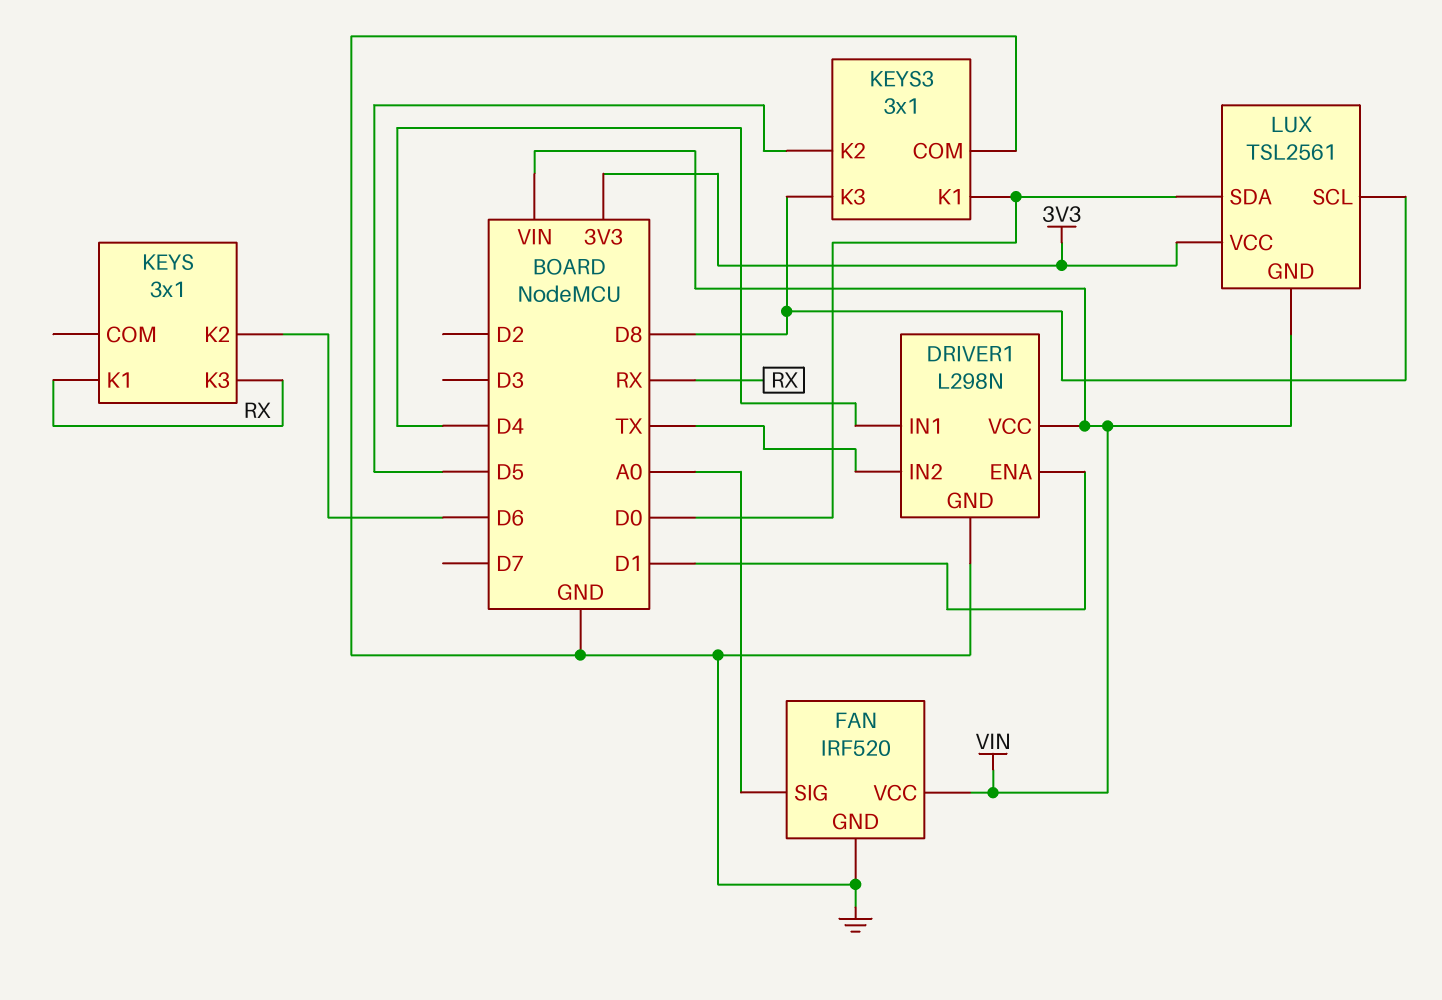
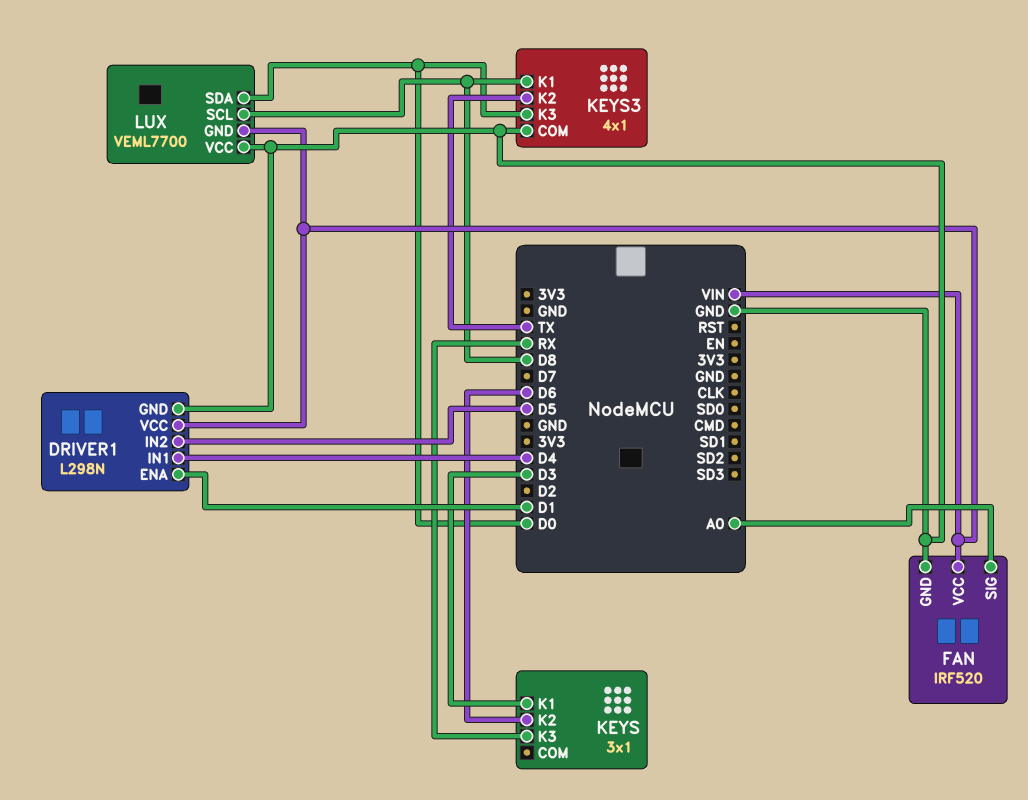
DRIVER1 pin IN2: TX -> D5
KEYS pin K1: RX -> D3
KEYS3: 3x1 -> 4x1
KEYS3 pin K1: D0 -> D8
KEYS3 pin K2: D5 -> TX
KEYS3 pin K3: D8 -> D0
LUX: TSL2561 -> VEML7700
LUX pin VCC: 3V3 -> GND

